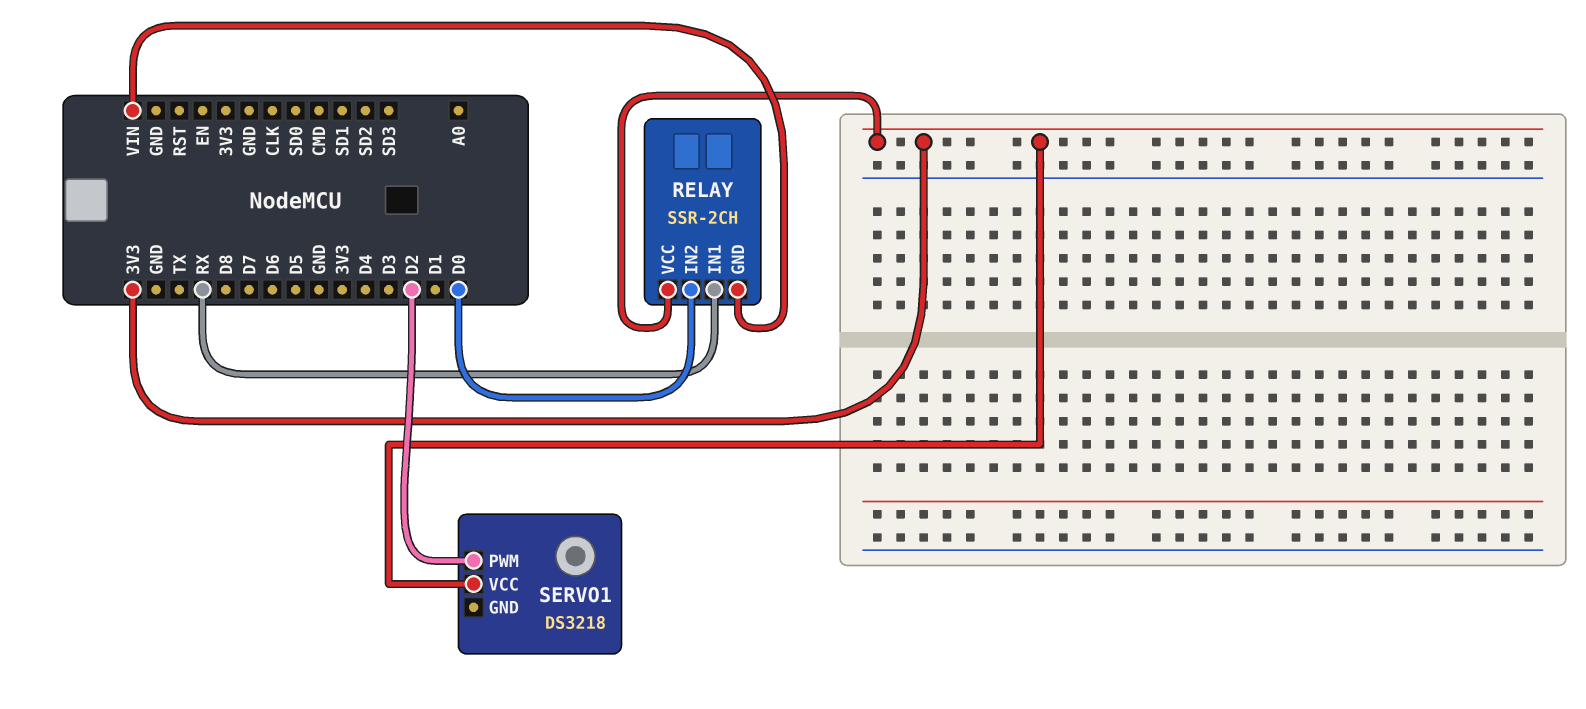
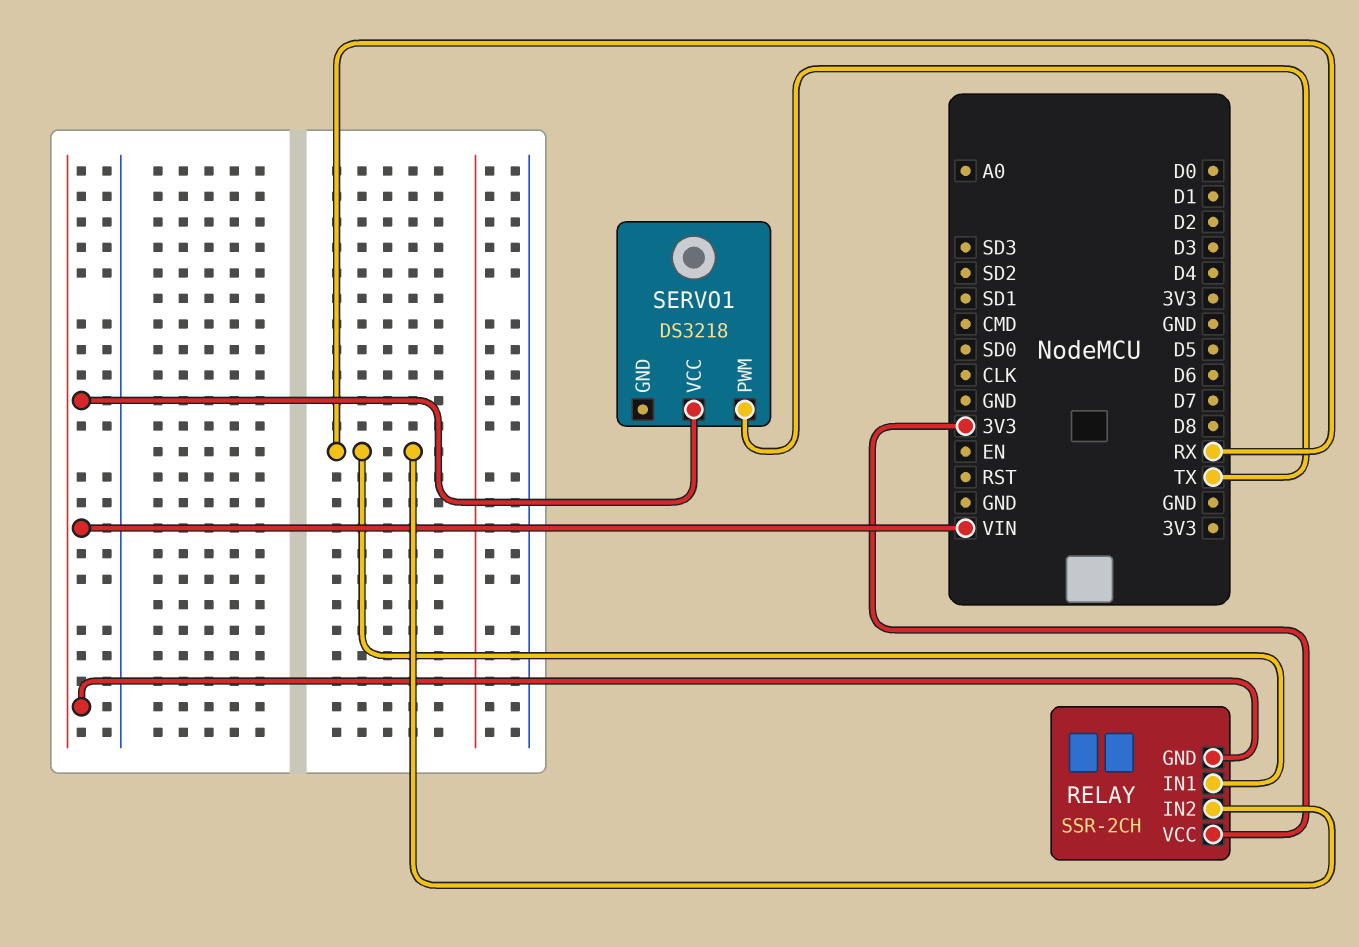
RELAY pin IN2: D0 -> RX
SERVO1 pin PWM: D2 -> TX
SERVO1 pin VCC: 3V3 -> VIN

